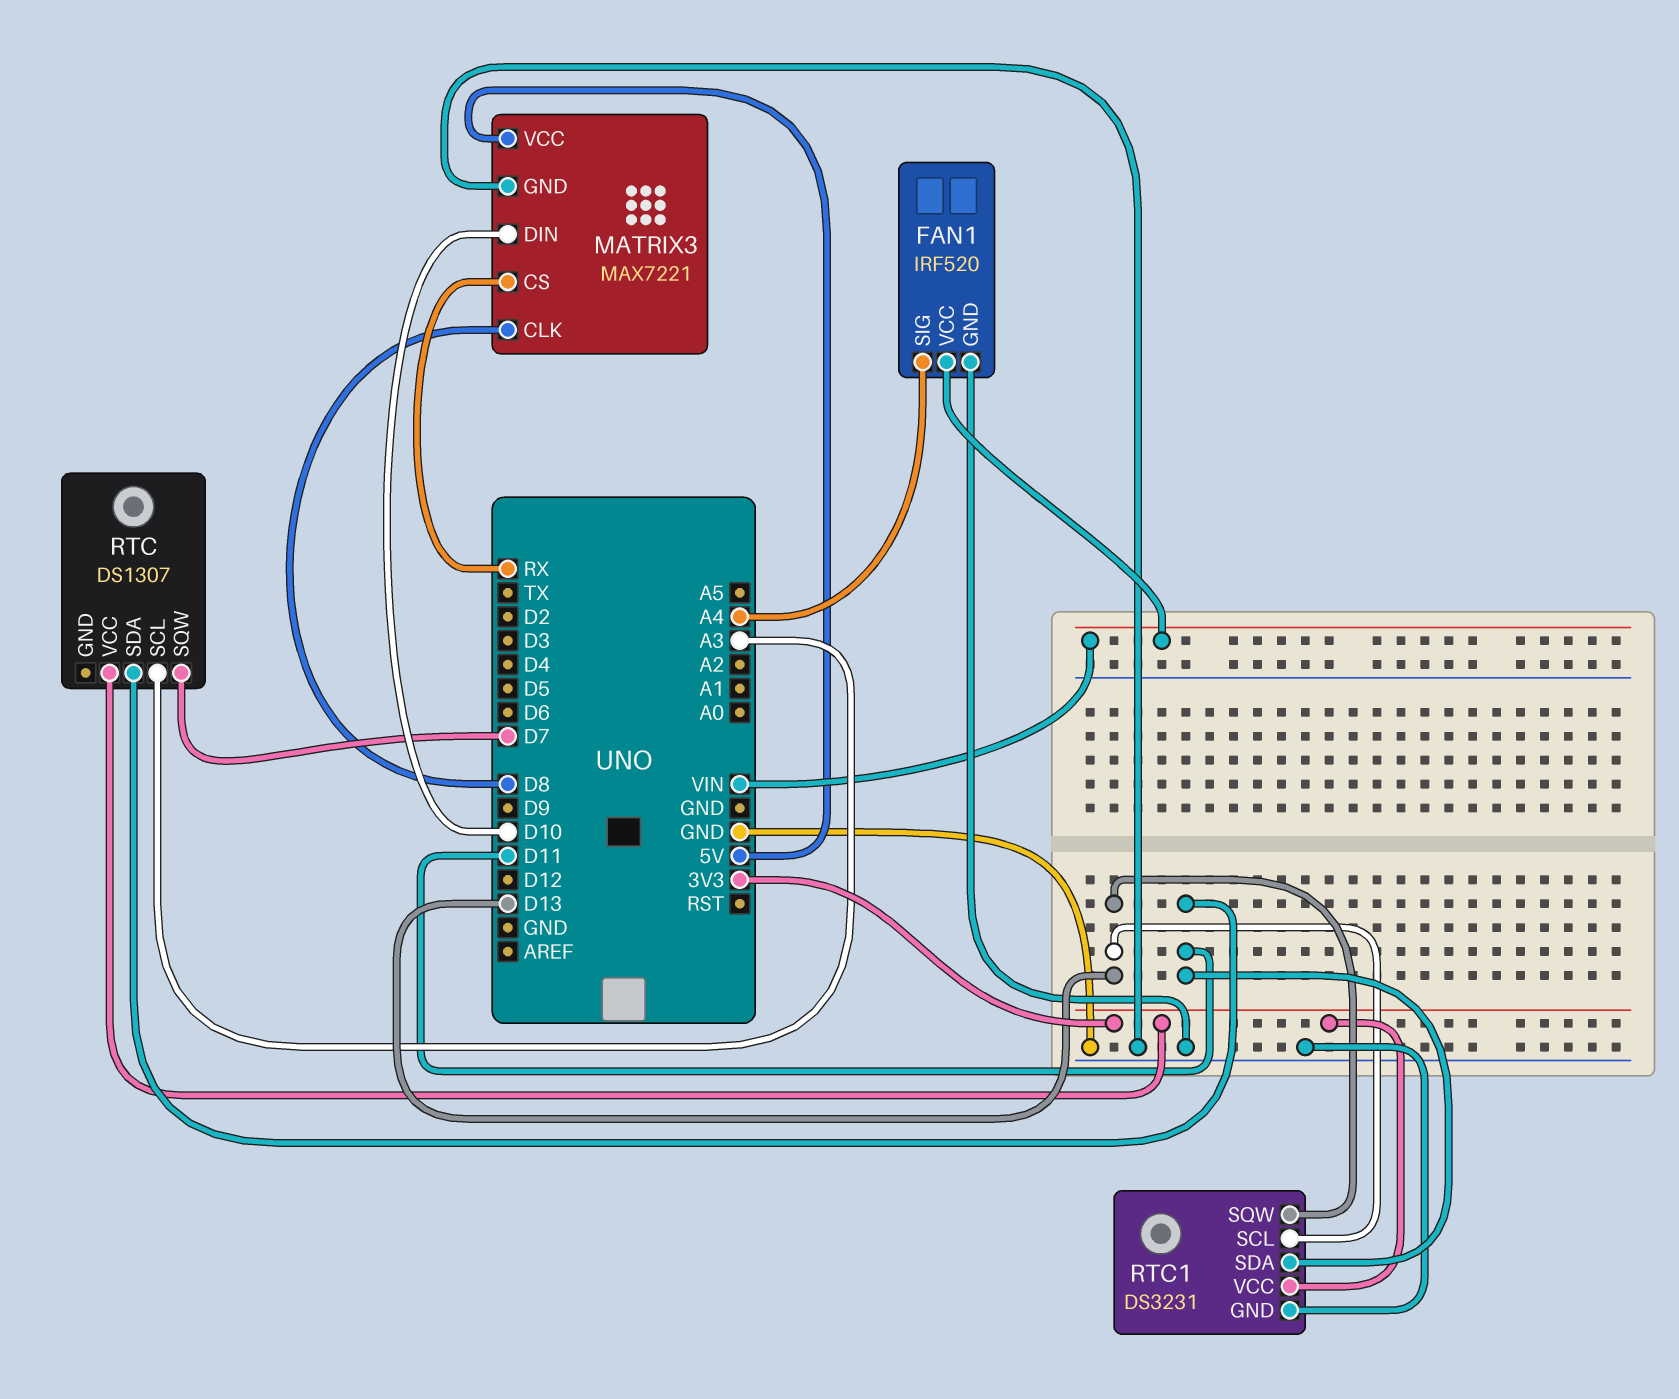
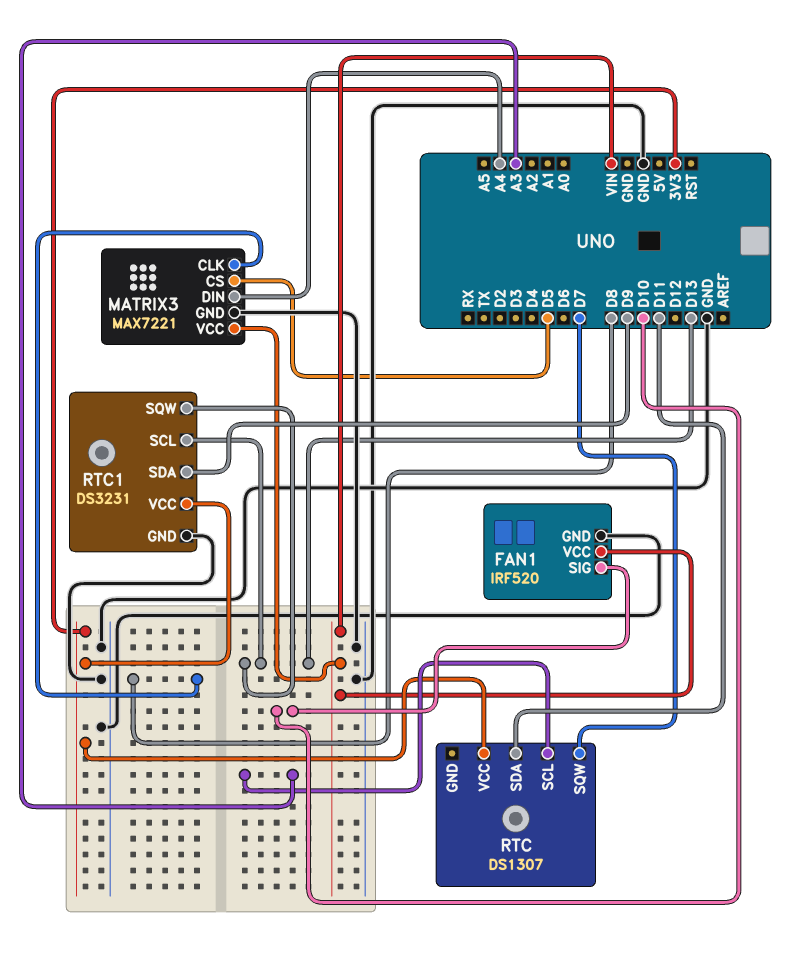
FAN1 pin SIG: A4 -> D10
MATRIX3 pin CS: RX -> D5
MATRIX3 pin DIN: D10 -> A4
MATRIX3 pin VCC: 5V -> VIN
RTC1 pin SDA: D11 -> D9

